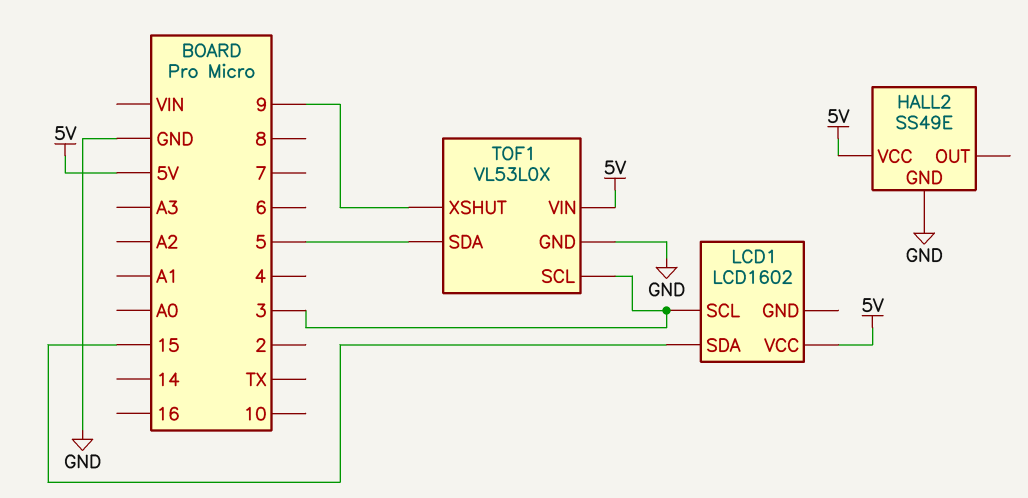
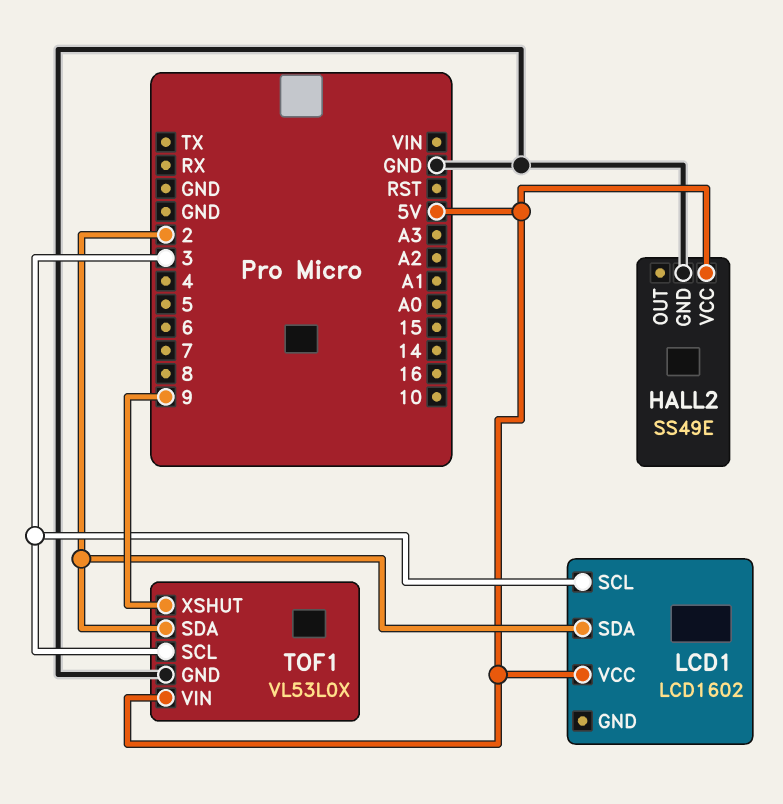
LCD1 pin SDA: 15 -> 2
TOF1 pin SDA: 5 -> 2

